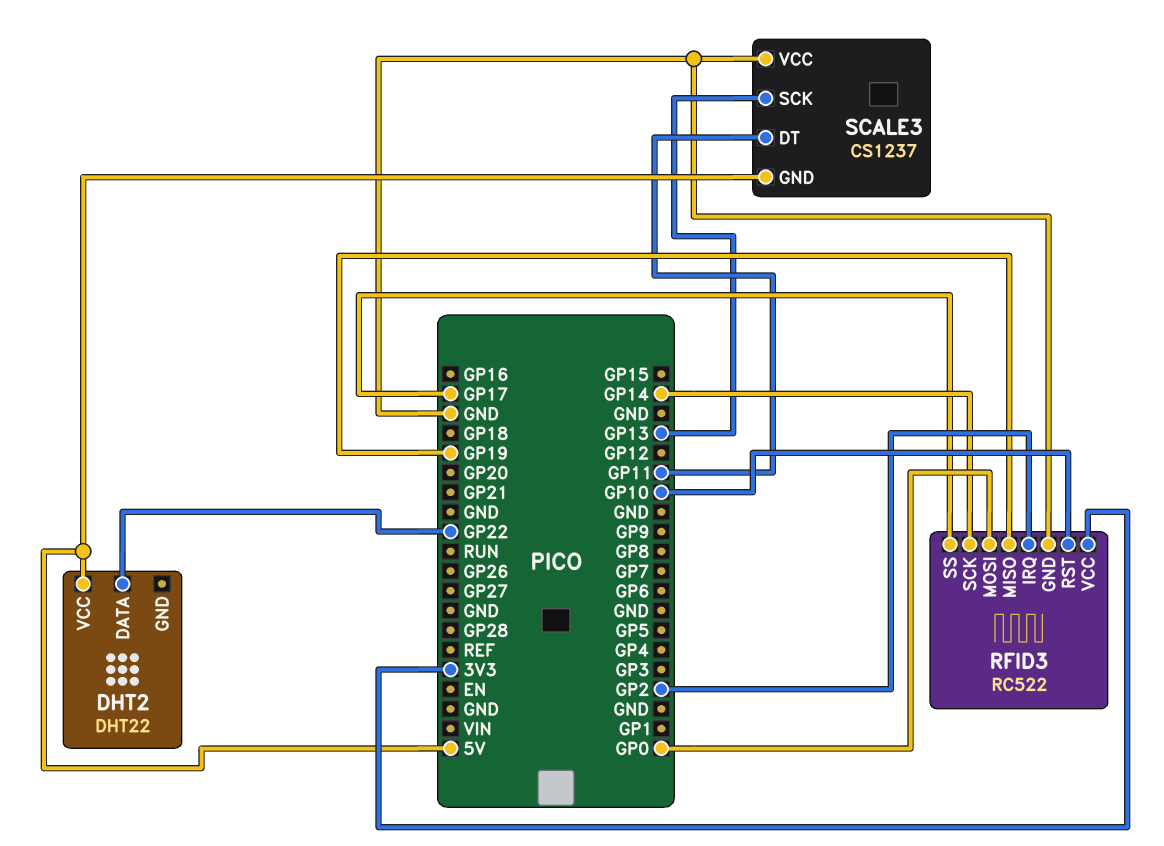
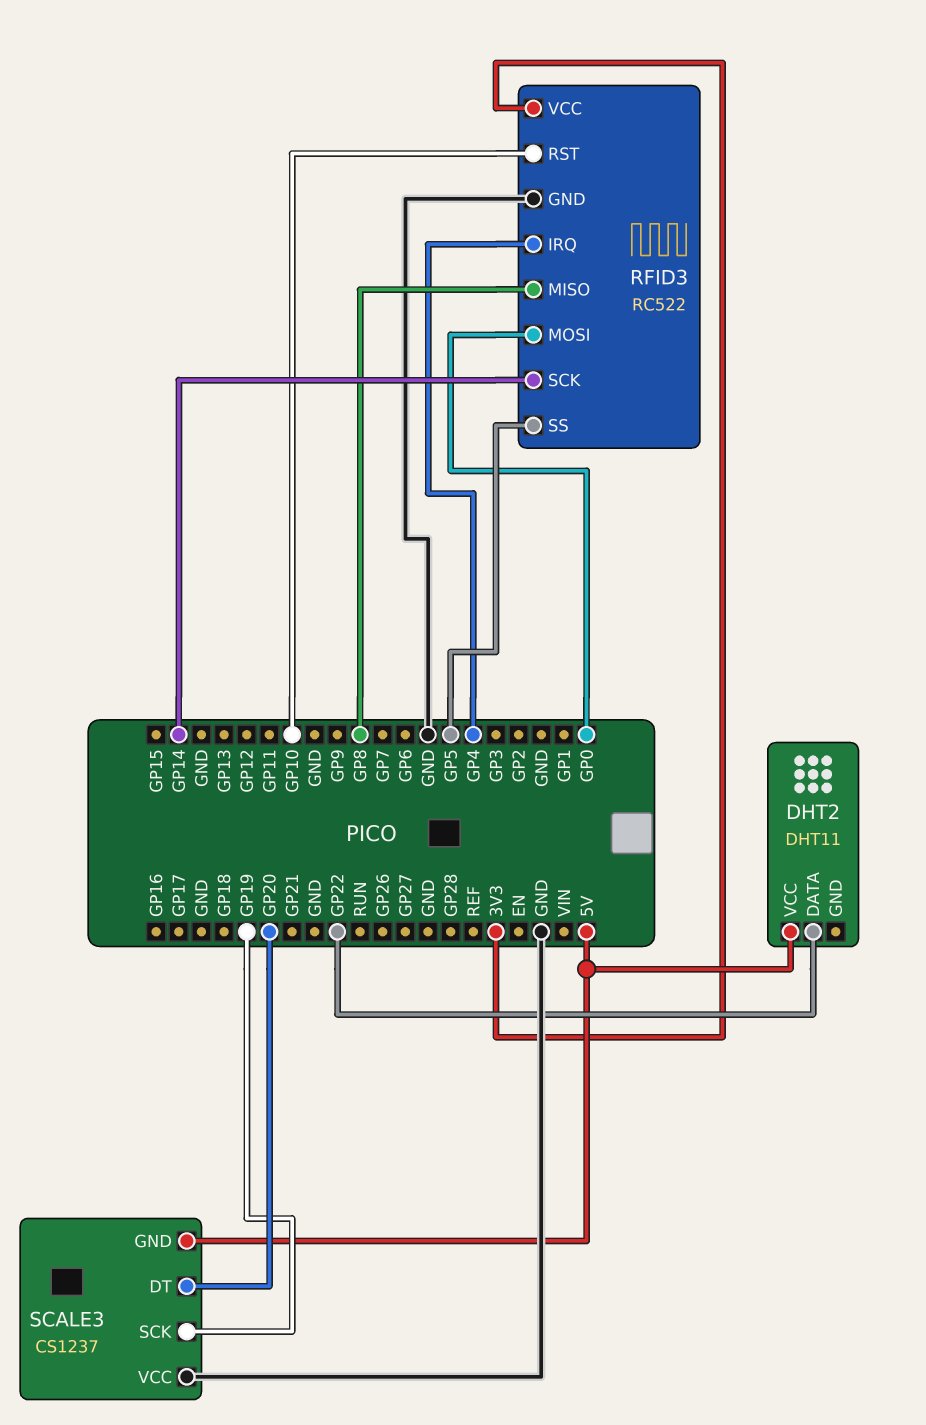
DHT2: DHT22 -> DHT11
RFID3 pin IRQ: GP2 -> GP4
RFID3 pin MISO: GP19 -> GP8
RFID3 pin SS: GP17 -> GP5
SCALE3 pin DT: GP11 -> GP20
SCALE3 pin SCK: GP13 -> GP19

